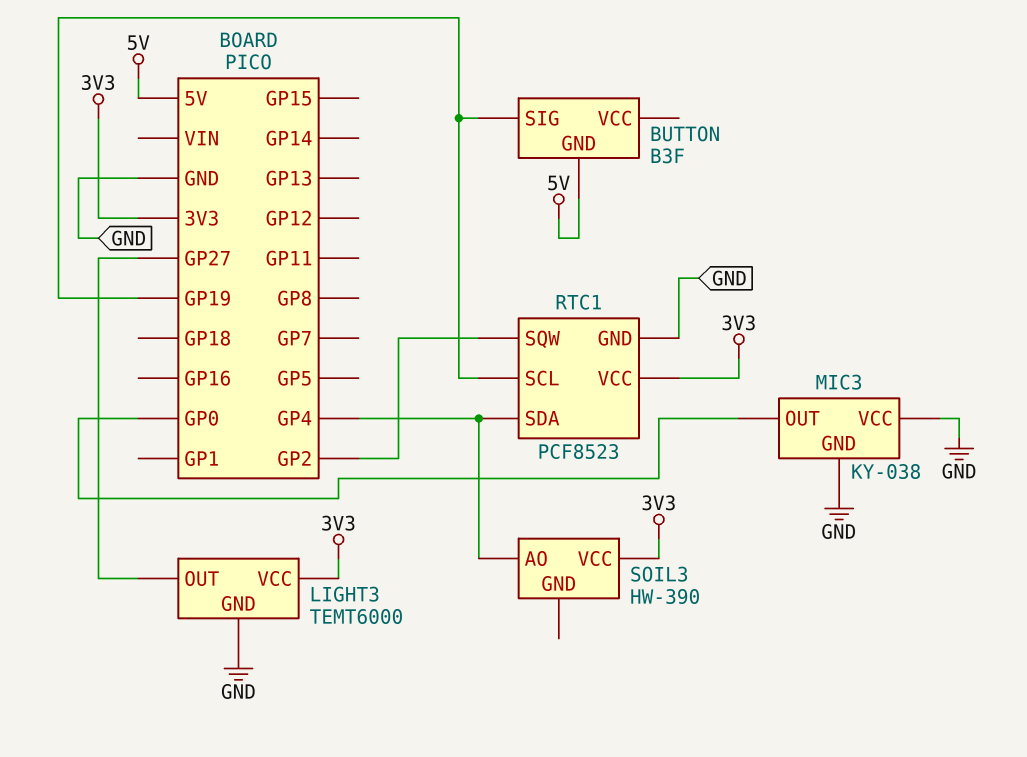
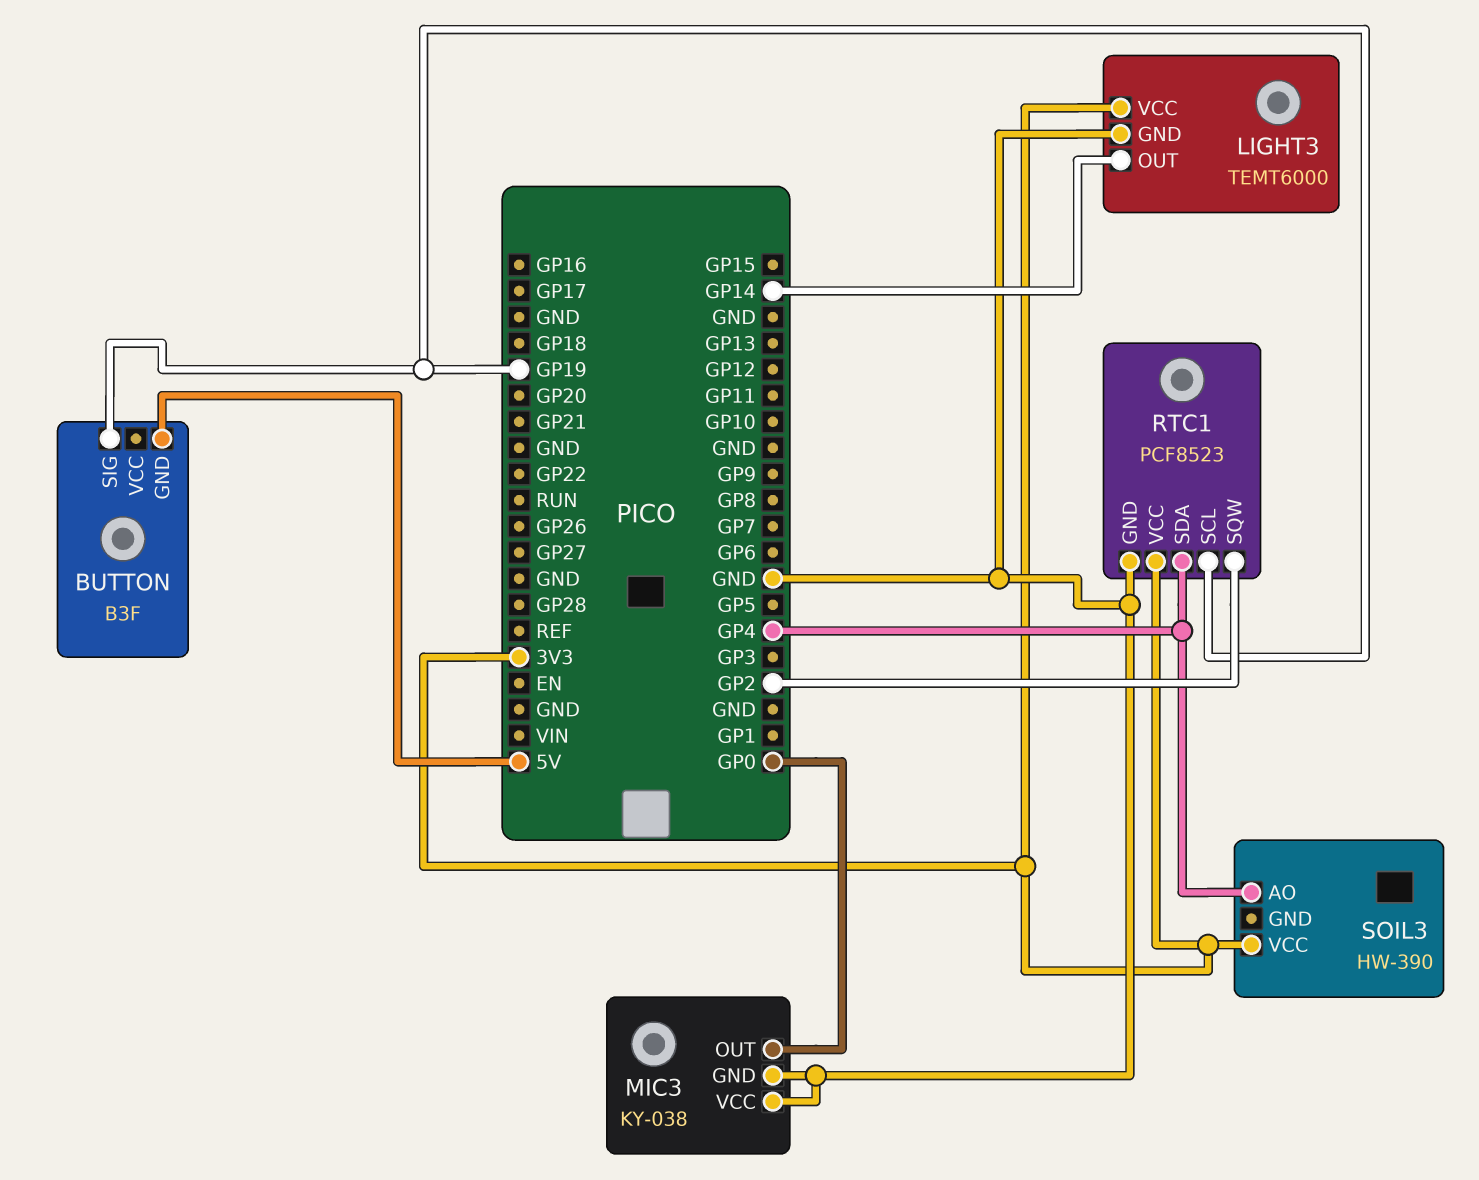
LIGHT3 pin OUT: GP27 -> GP14

